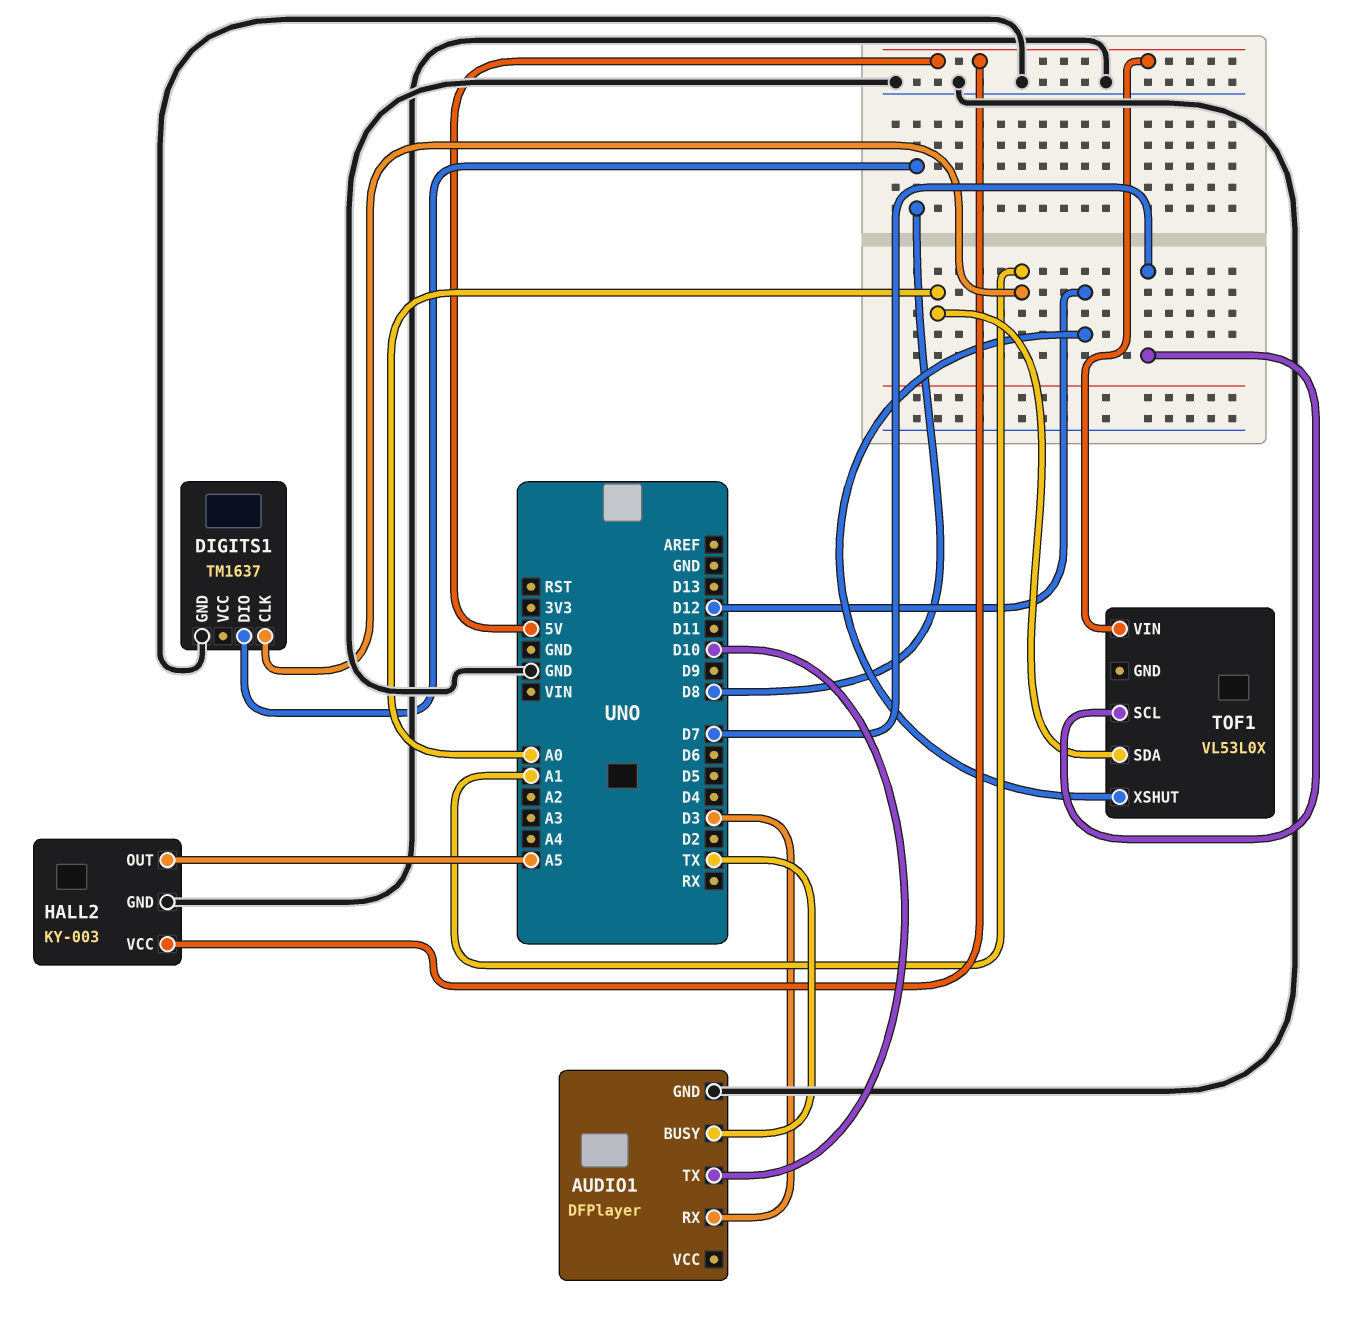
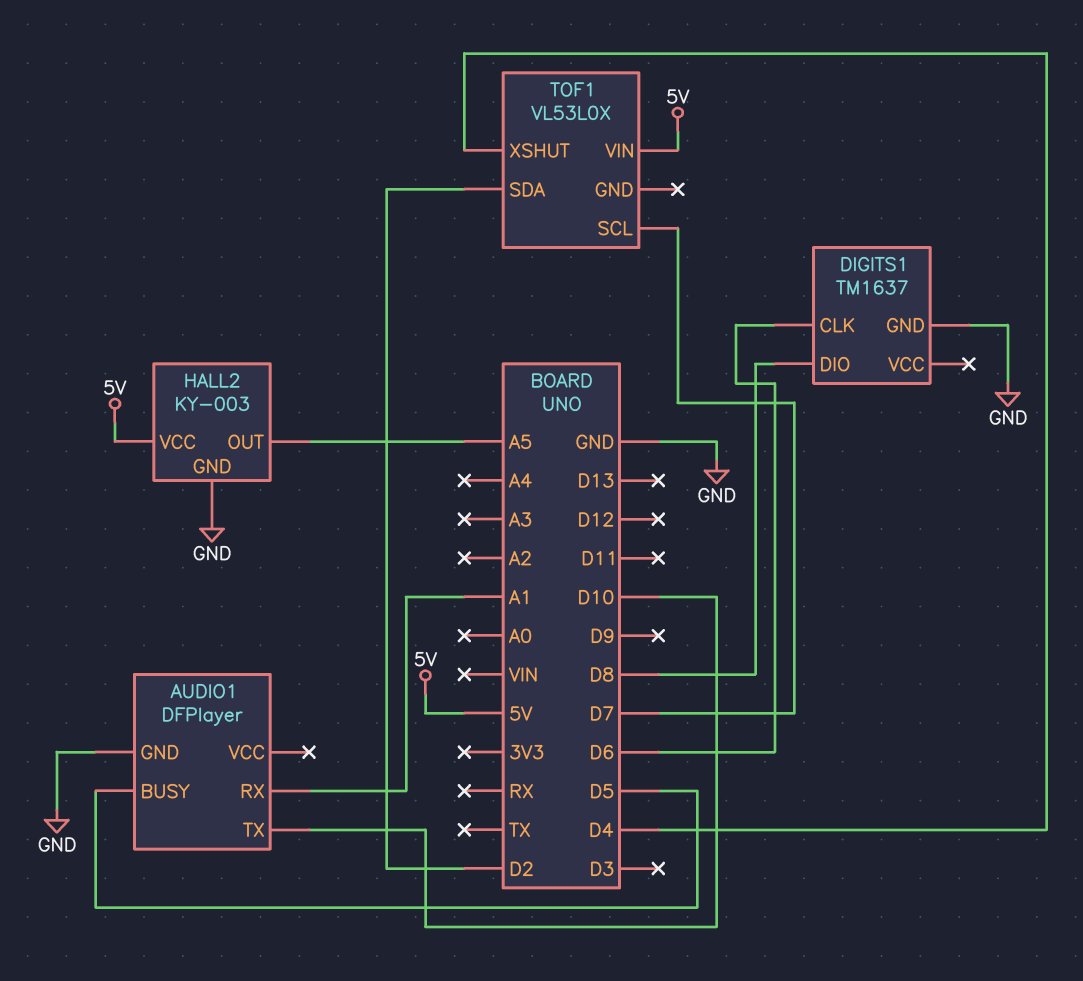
AUDIO1 pin BUSY: TX -> D5
AUDIO1 pin RX: D3 -> A1
DIGITS1 pin CLK: A1 -> D6
TOF1 pin SDA: A0 -> D2
TOF1 pin XSHUT: D12 -> D4

